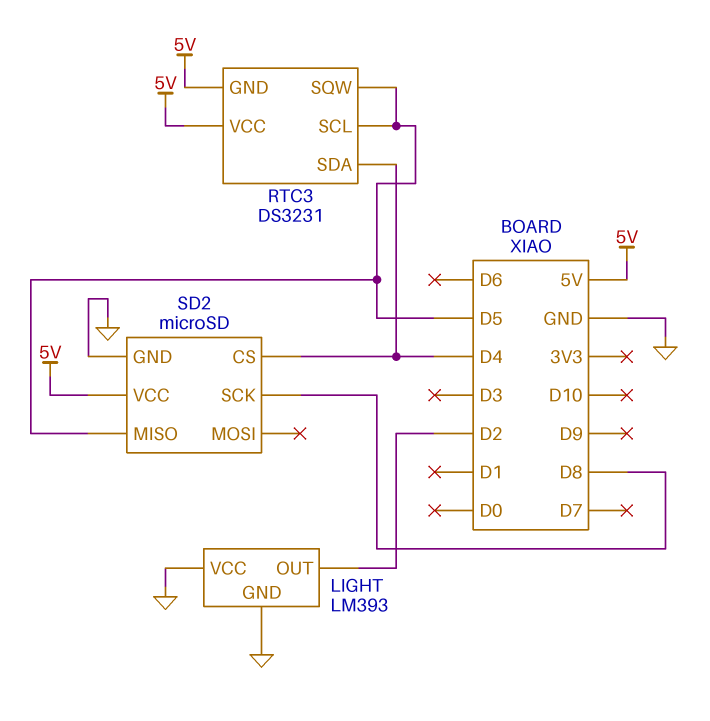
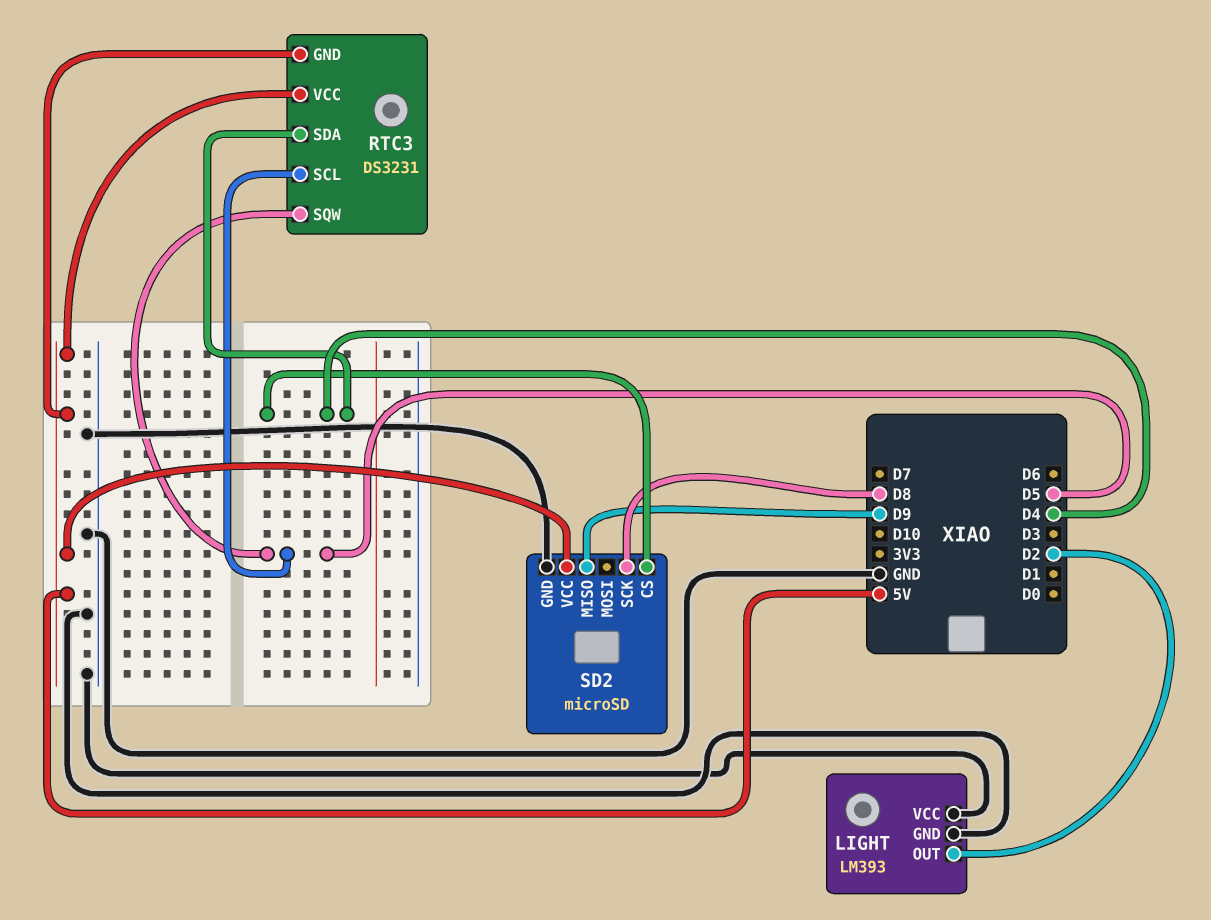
SD2 pin MISO: D5 -> D9

